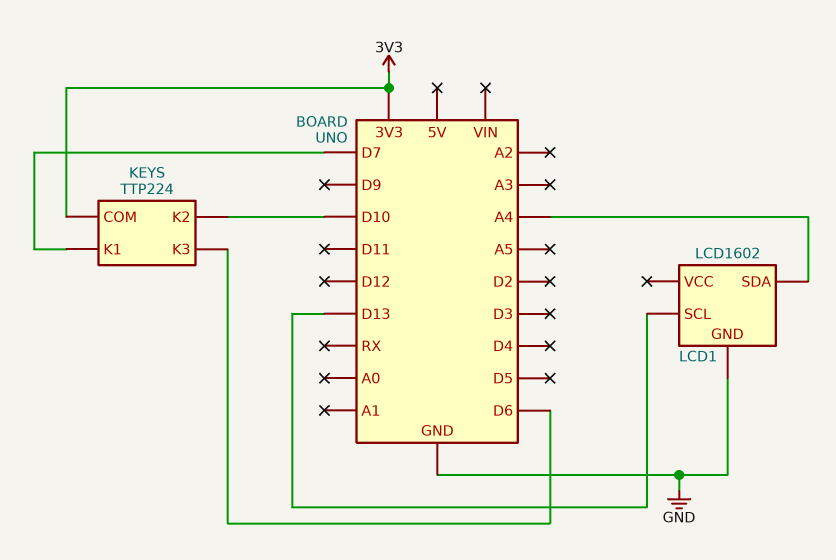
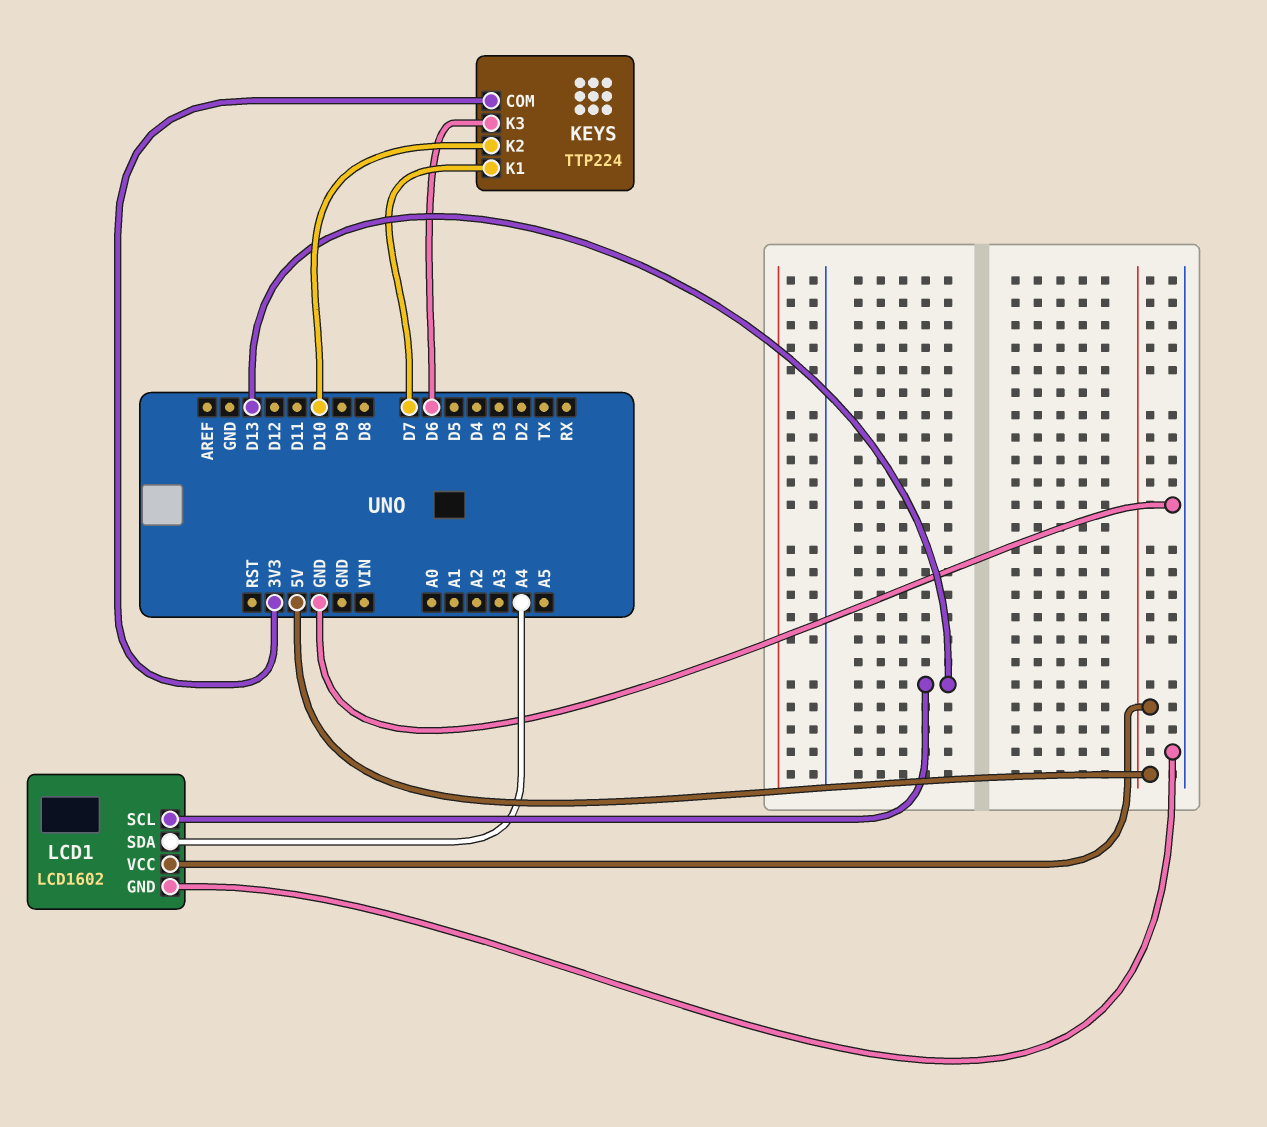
LCD1 pin VCC: none -> 5V

